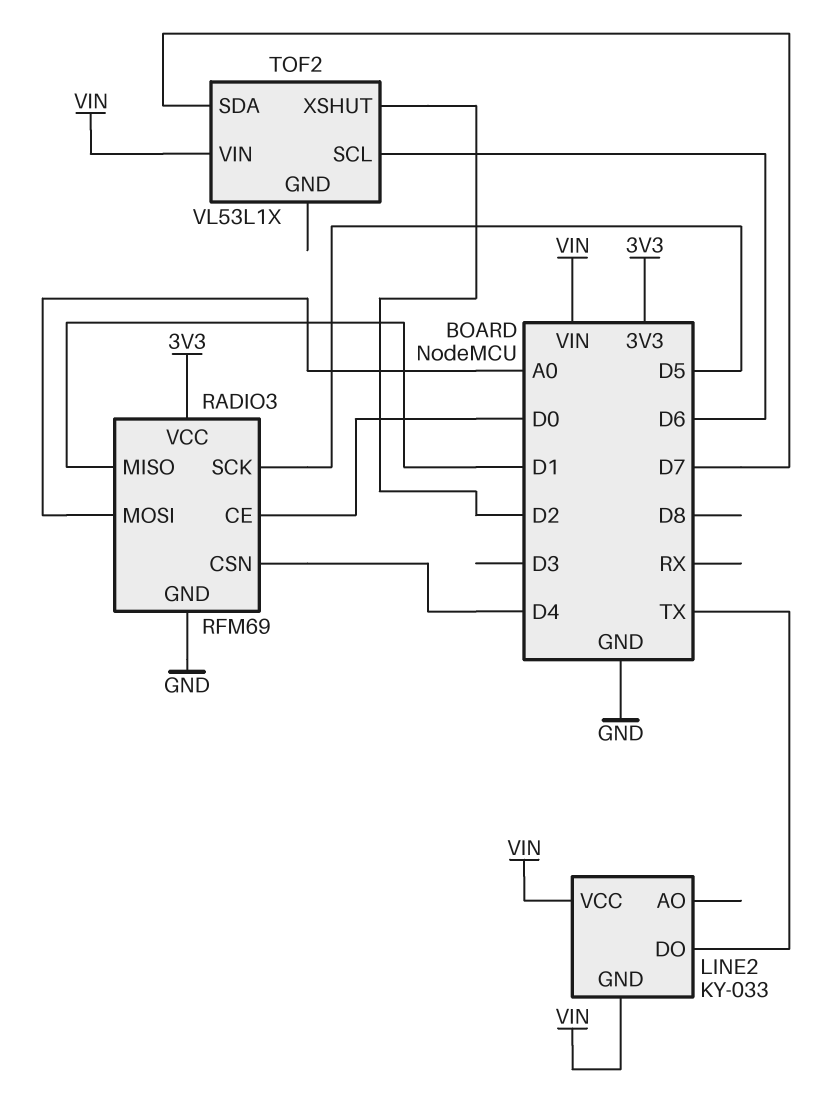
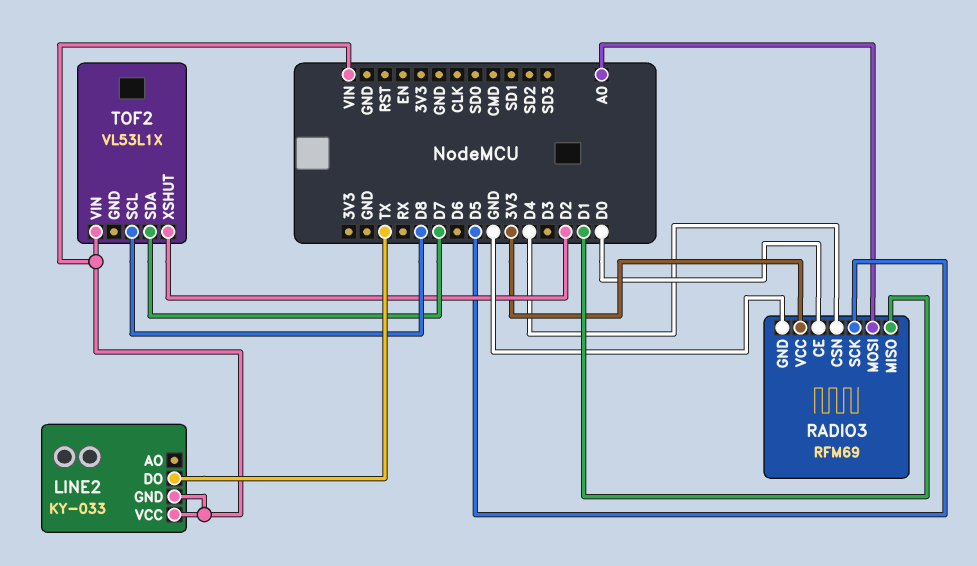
TOF2 pin SCL: D6 -> D8

